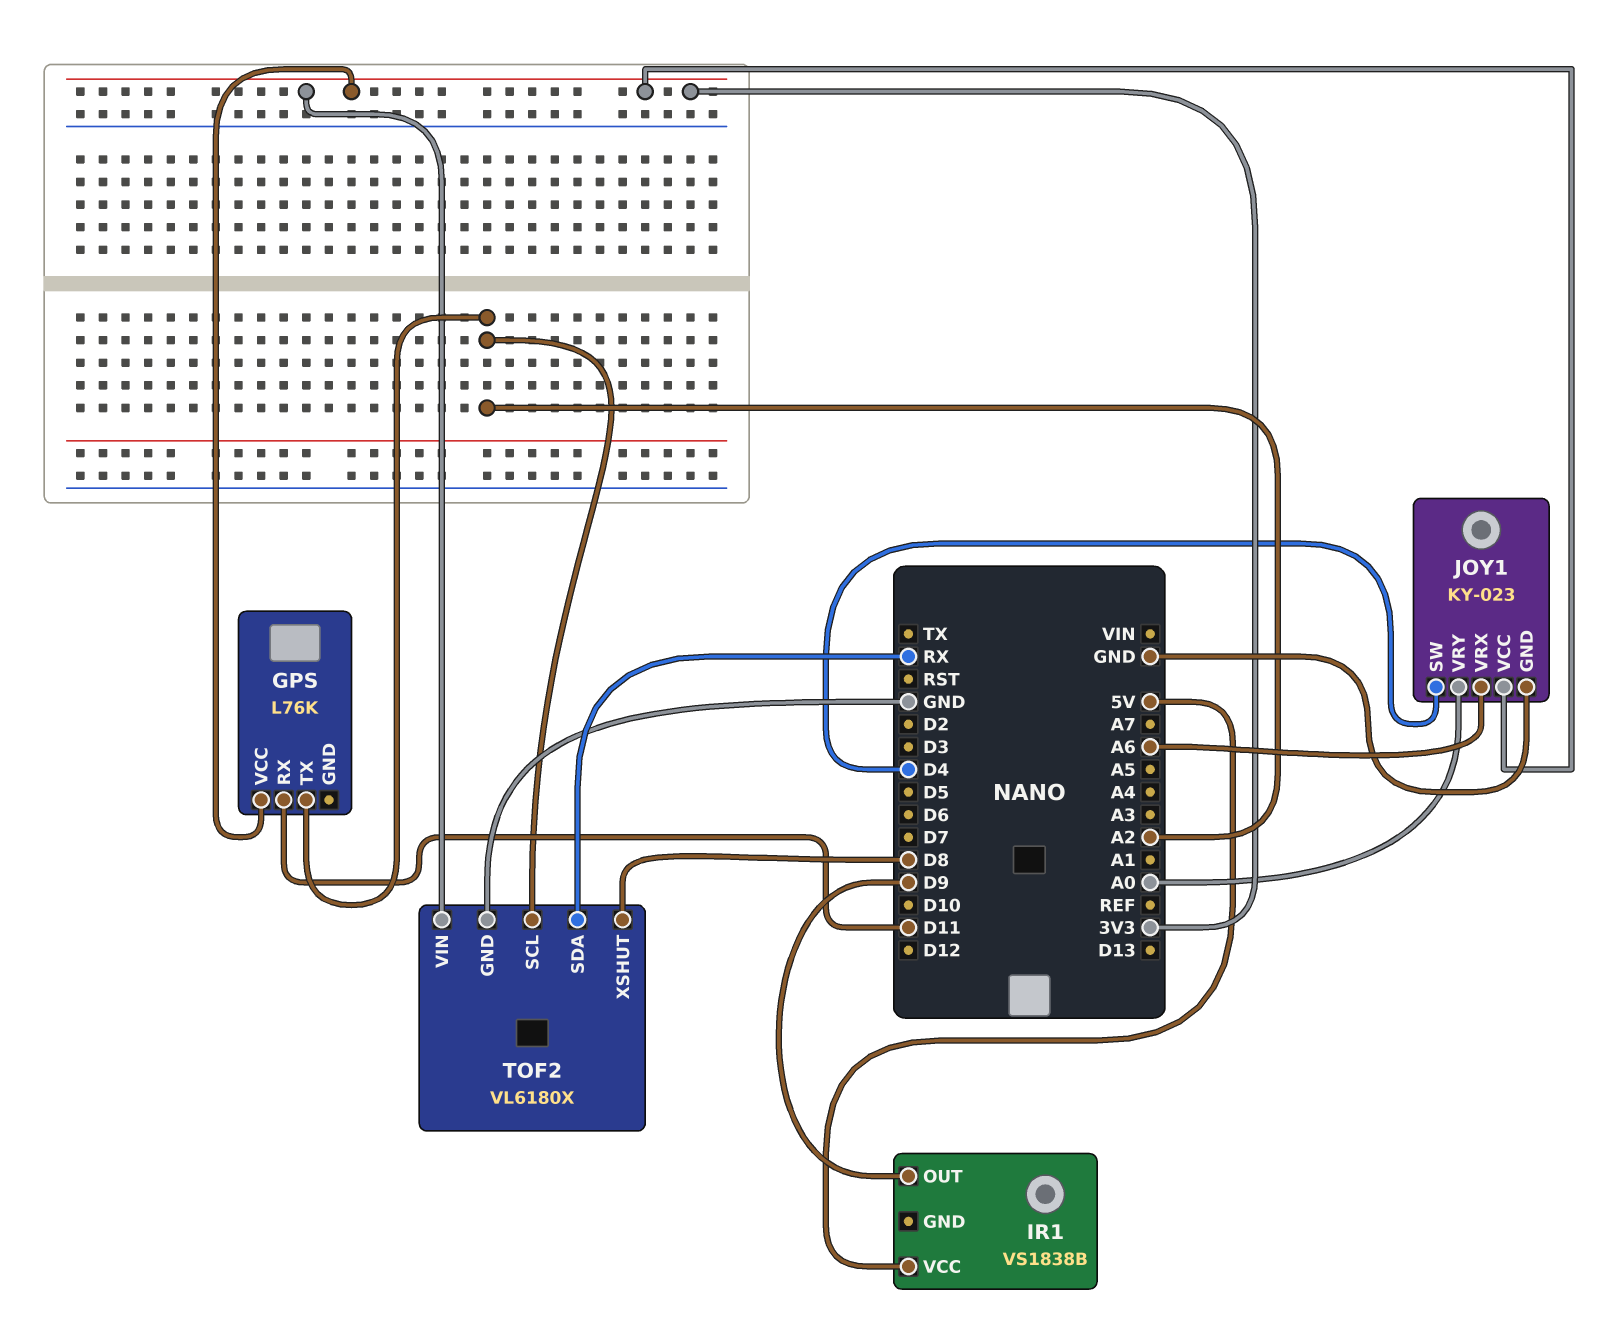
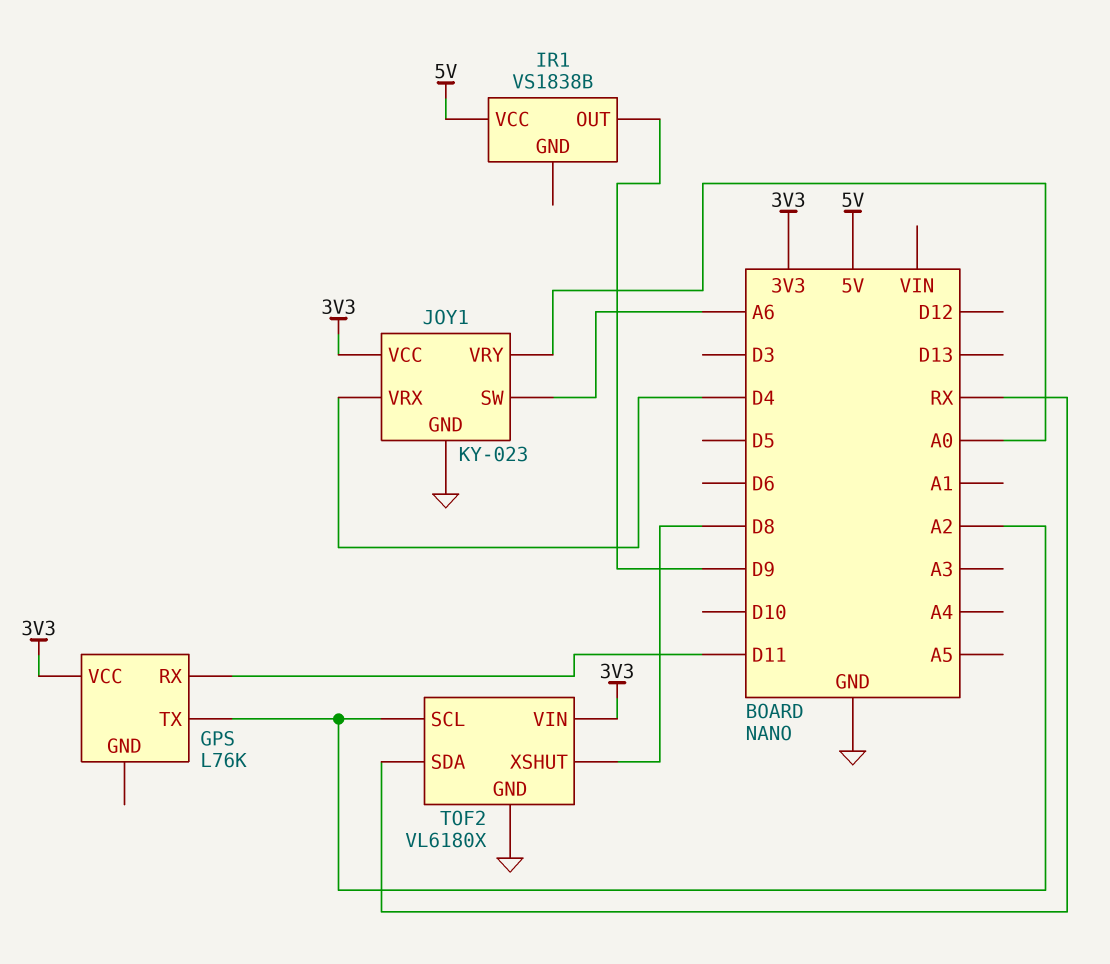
JOY1 pin SW: D4 -> A6
JOY1 pin VRX: A6 -> D4

